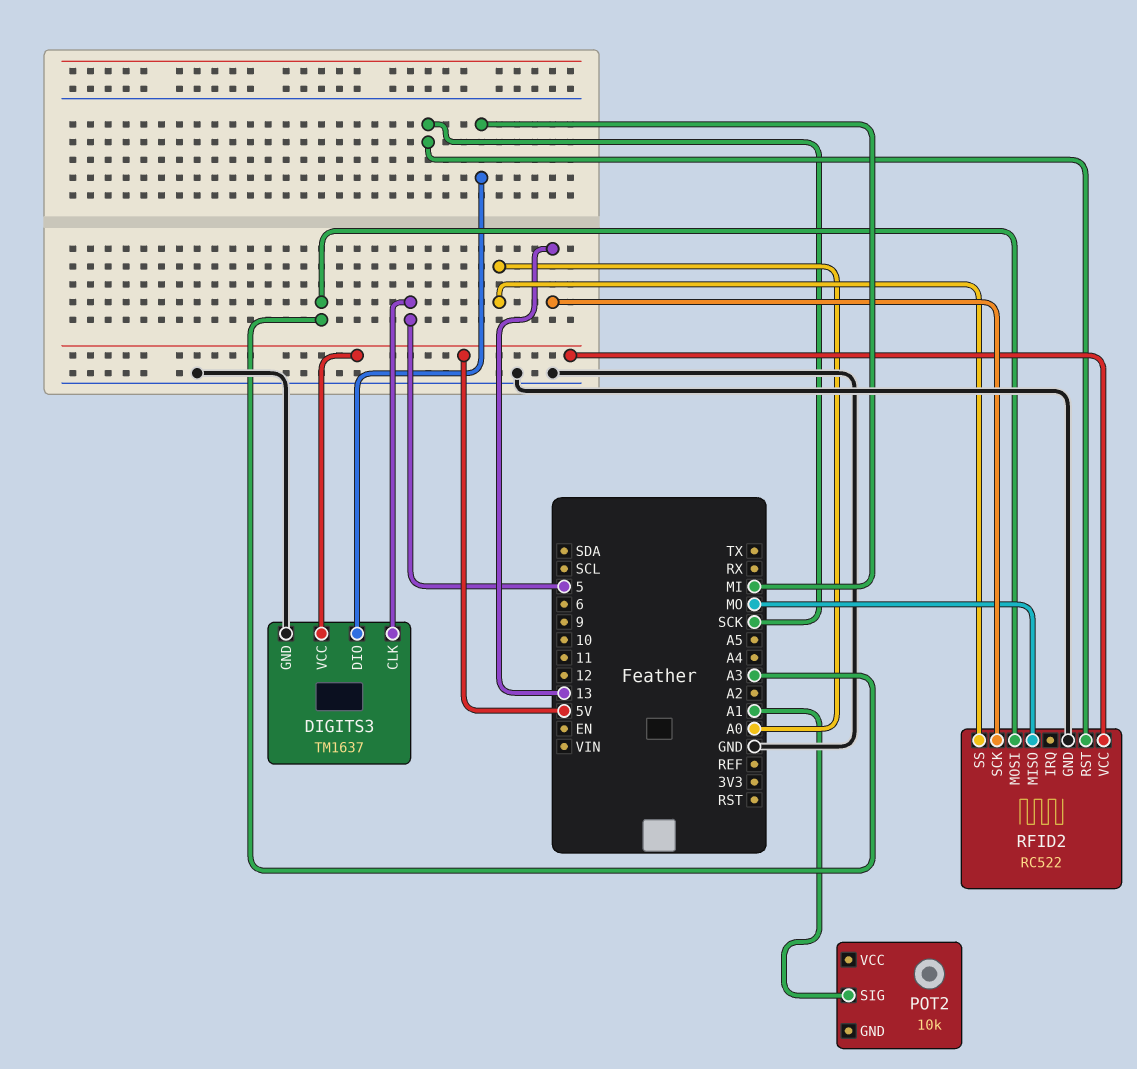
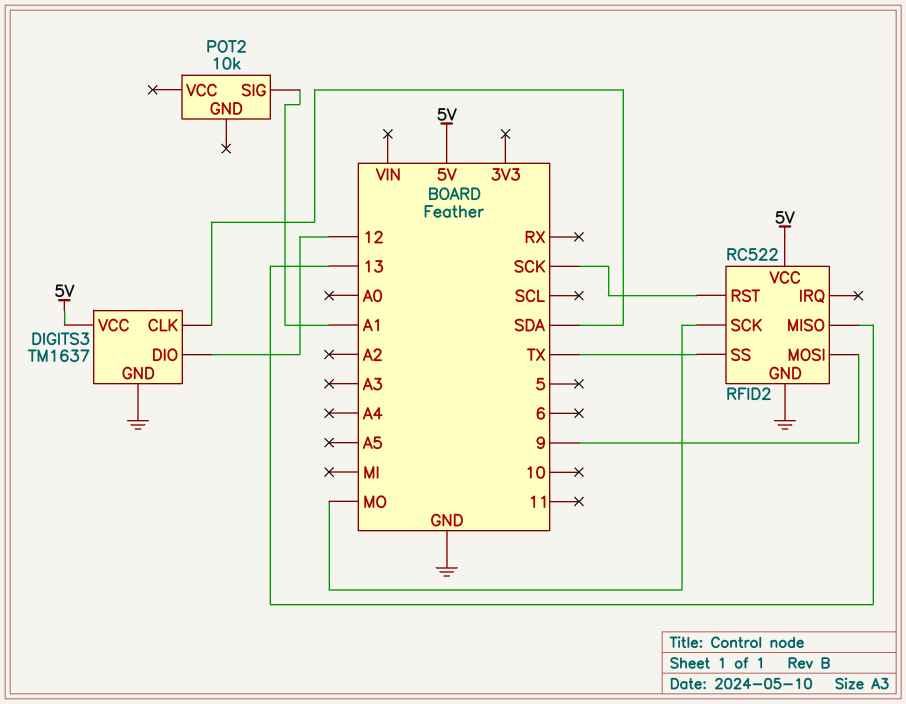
DIGITS3 pin CLK: 5 -> SDA
DIGITS3 pin DIO: MI -> 12
RFID2 pin MISO: MO -> 13
RFID2 pin MOSI: A3 -> 9
RFID2 pin SCK: 13 -> MO
RFID2 pin SS: A0 -> TX

